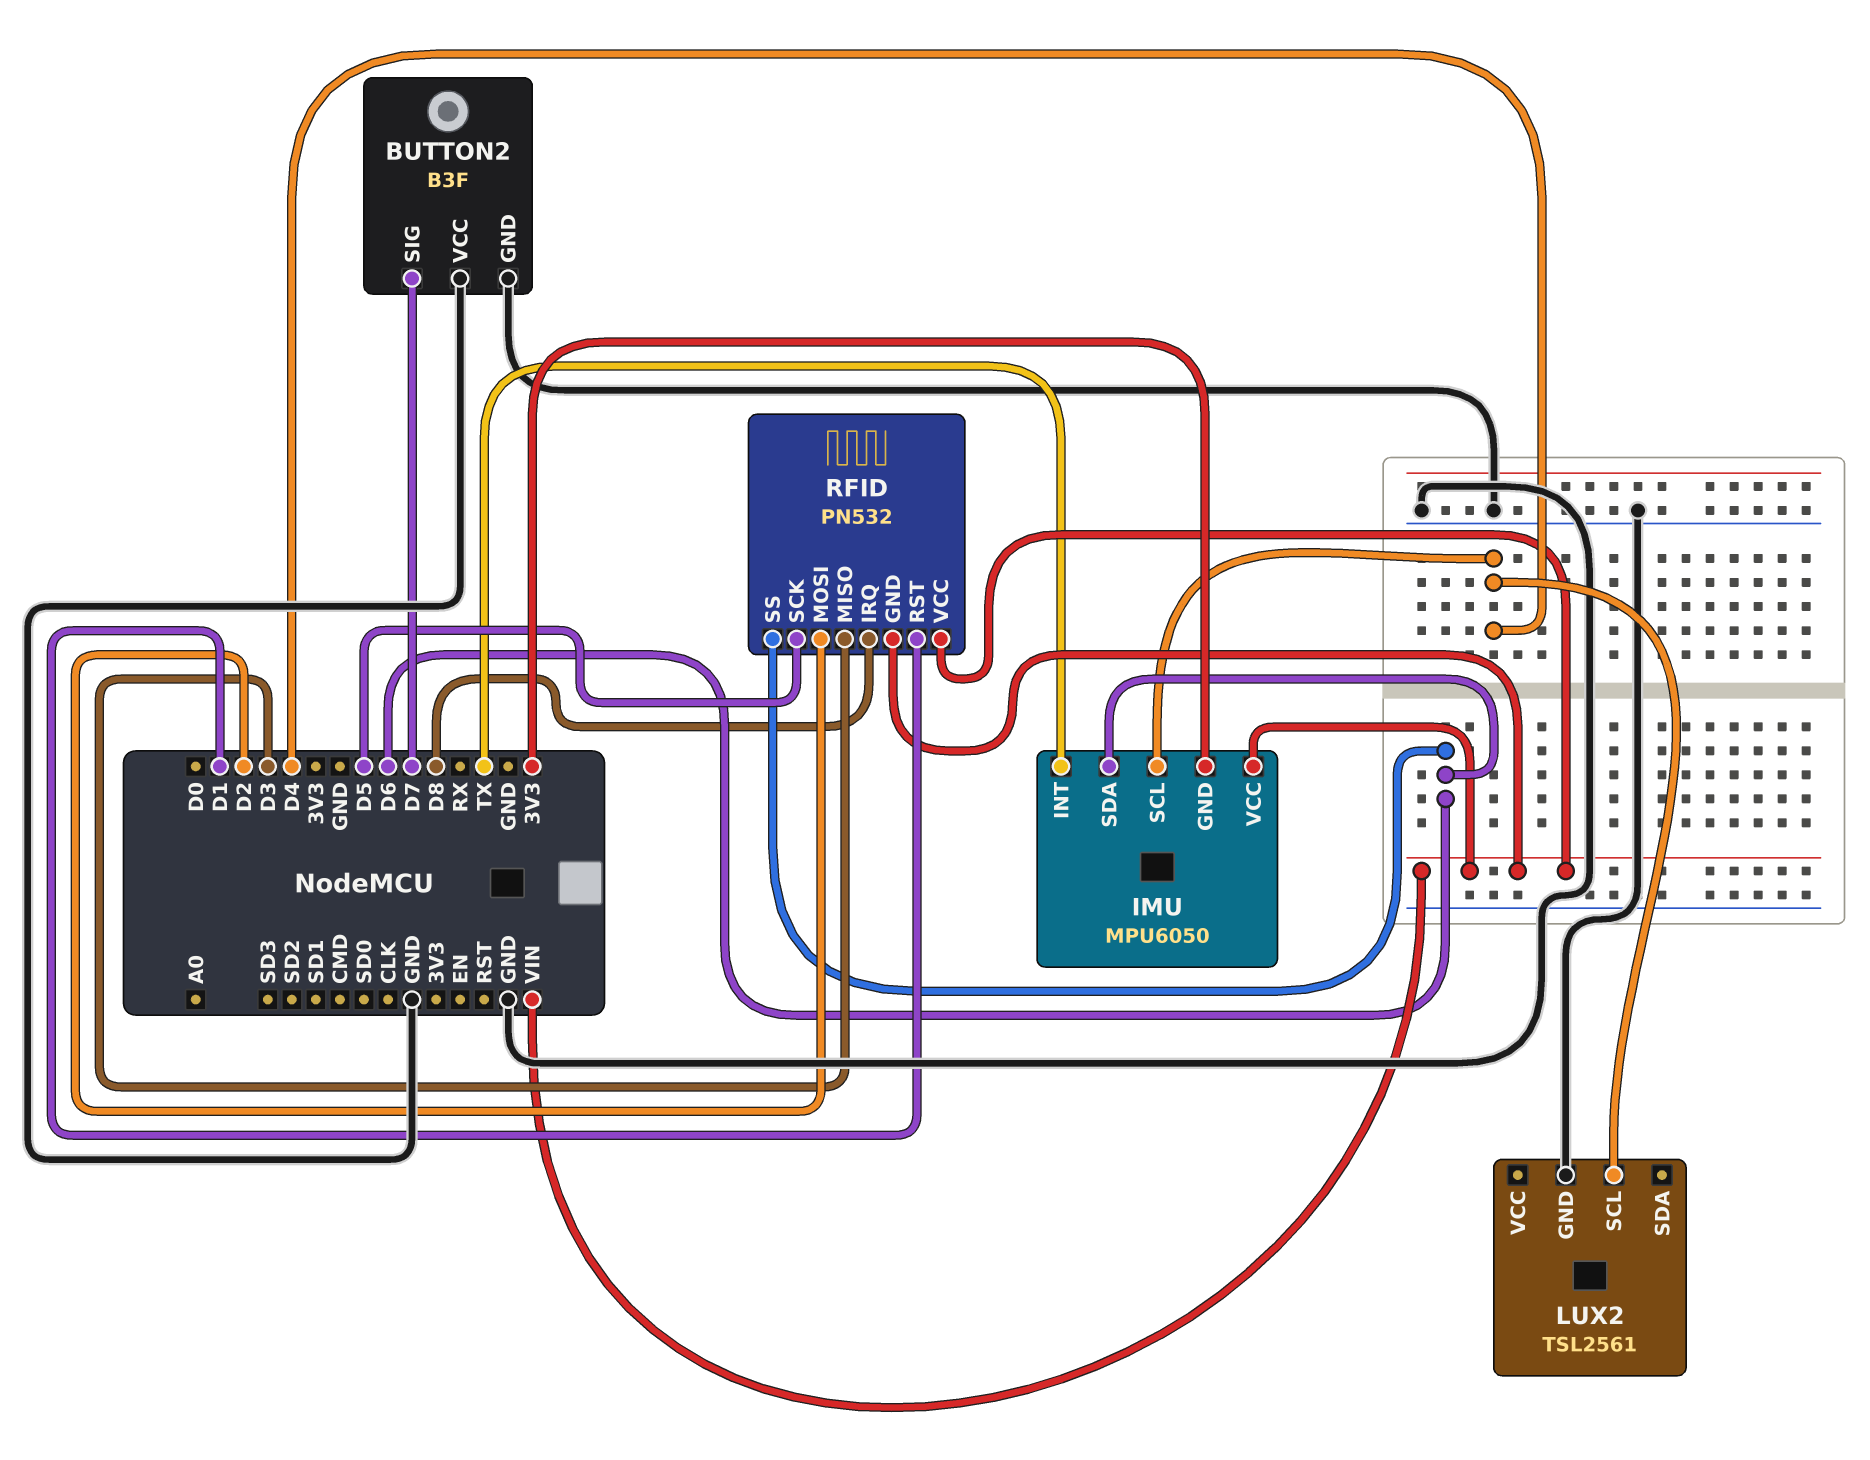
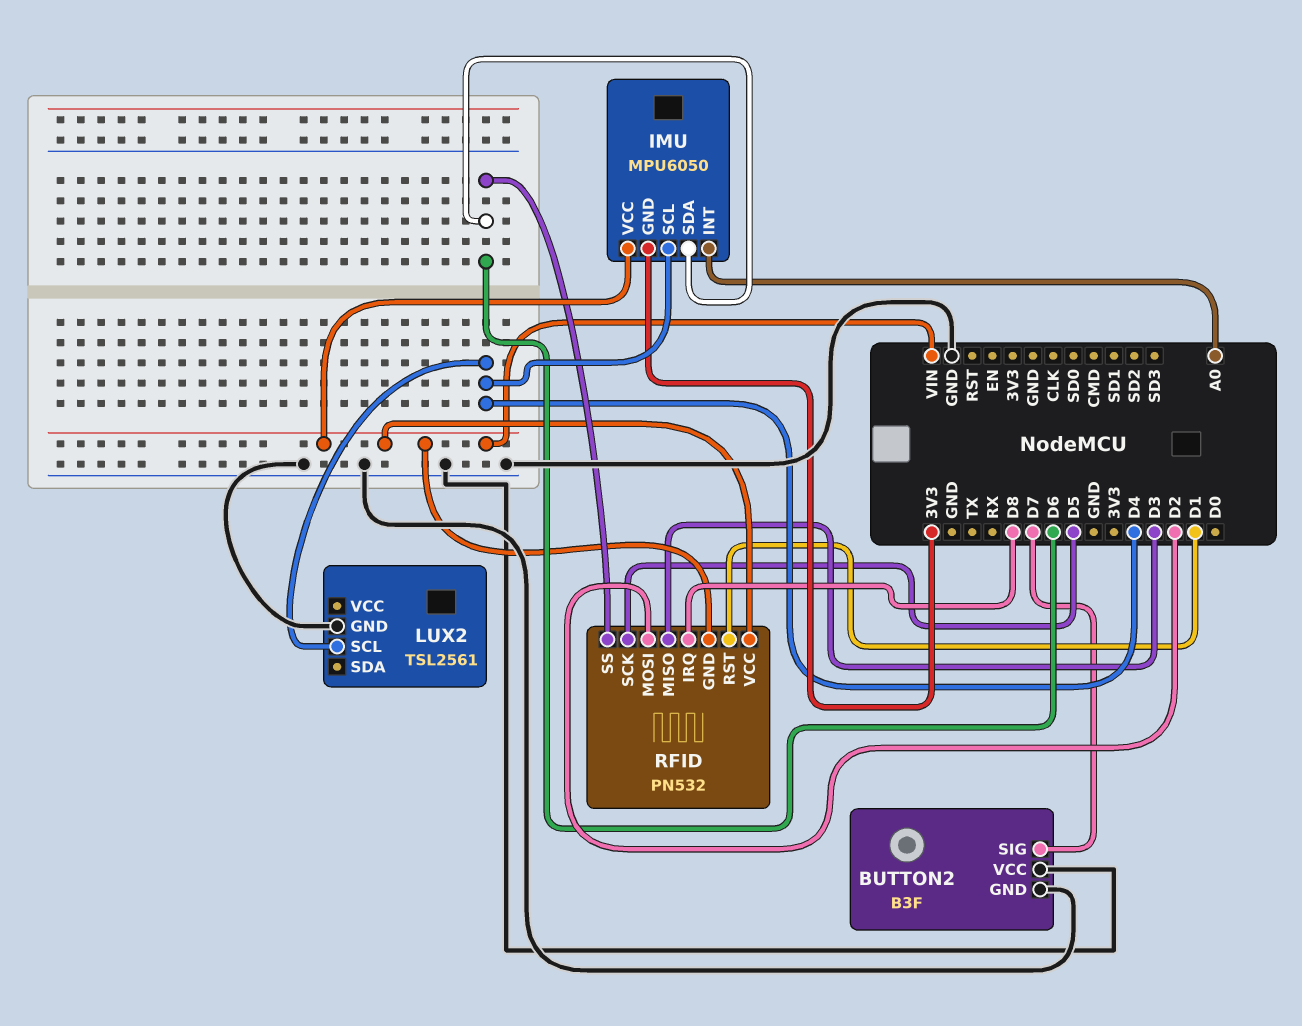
IMU pin INT: TX -> A0

